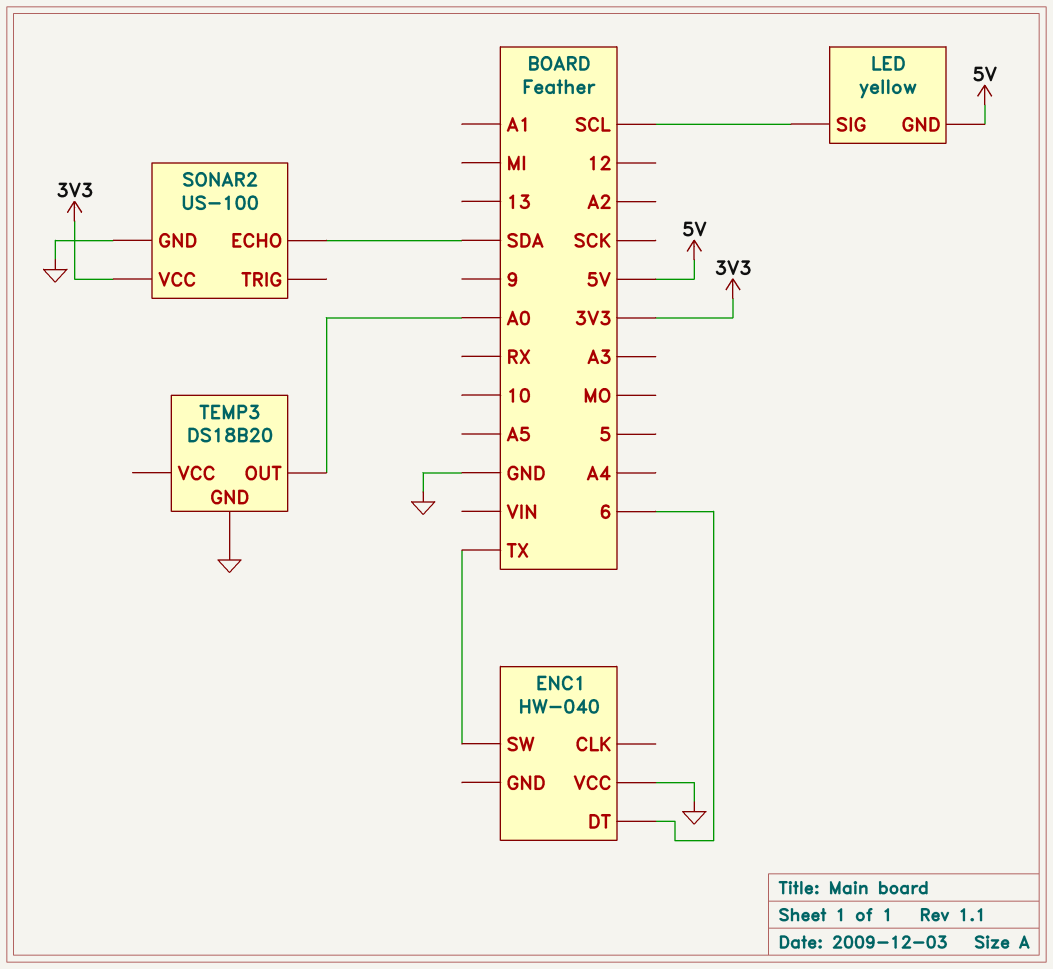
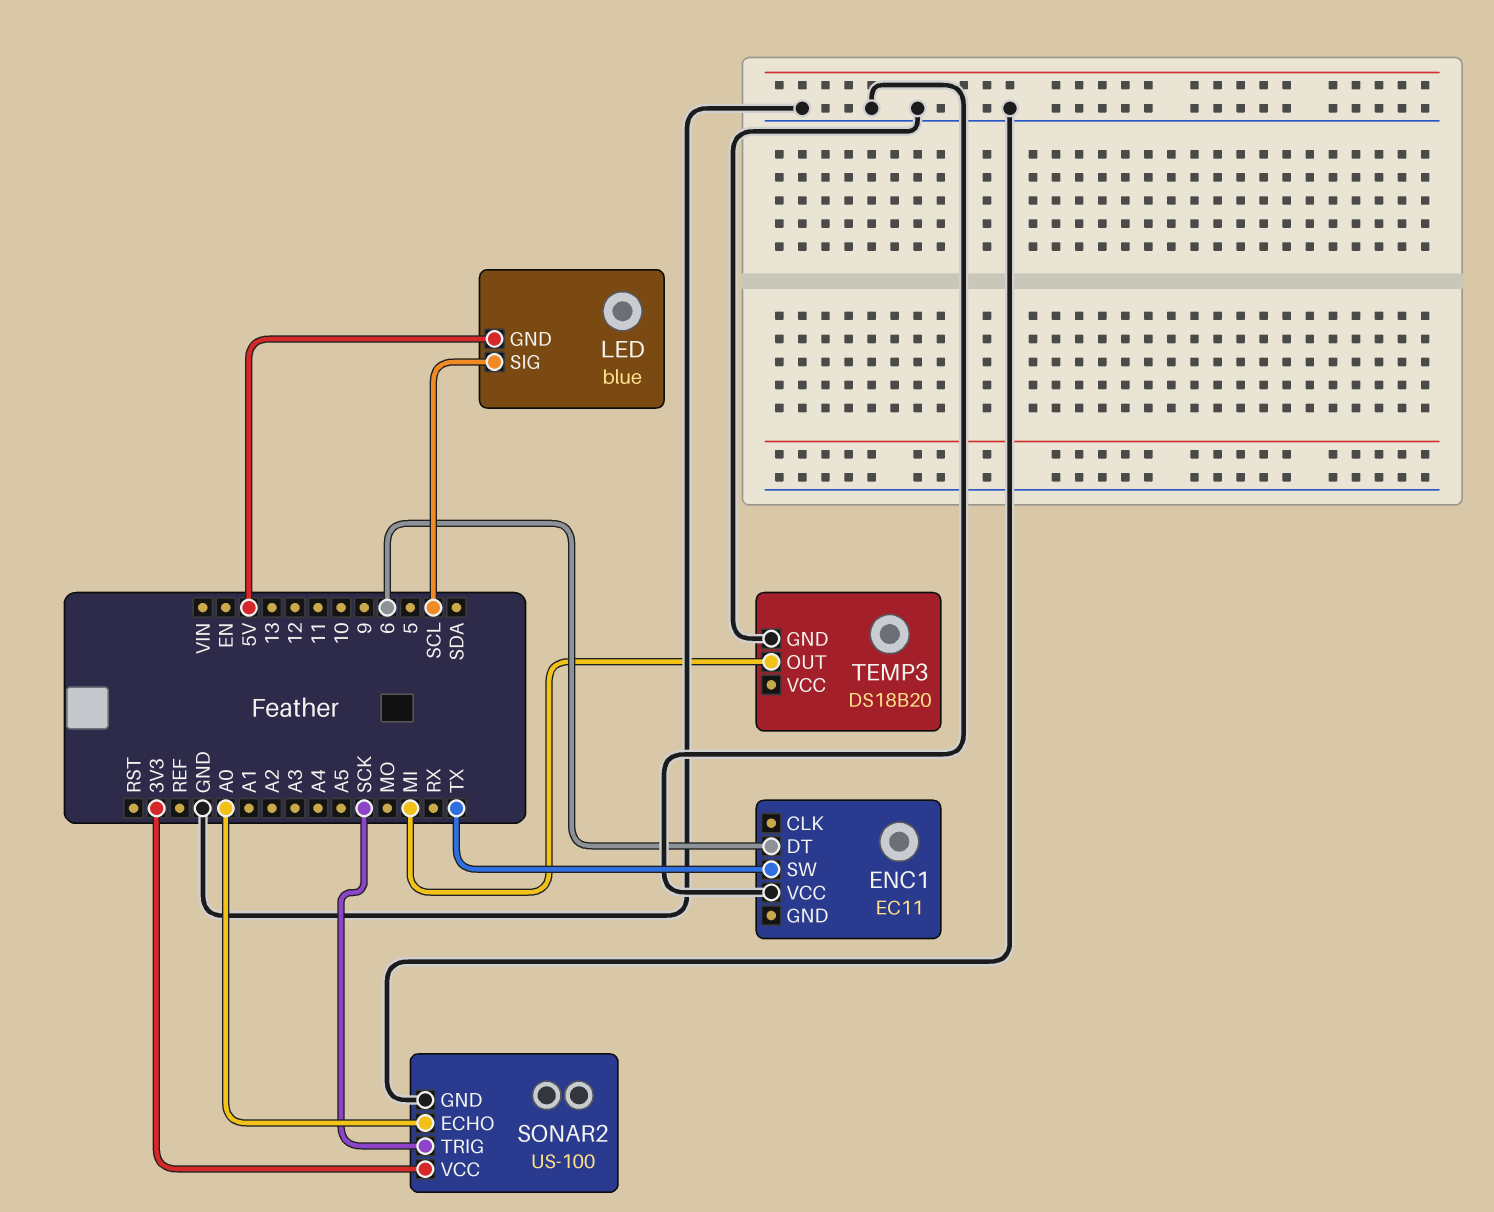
ENC1: HW-040 -> EC11
LED: yellow -> blue
SONAR2 pin ECHO: SDA -> A0
SONAR2 pin TRIG: none -> SCK
TEMP3 pin OUT: A0 -> MI

